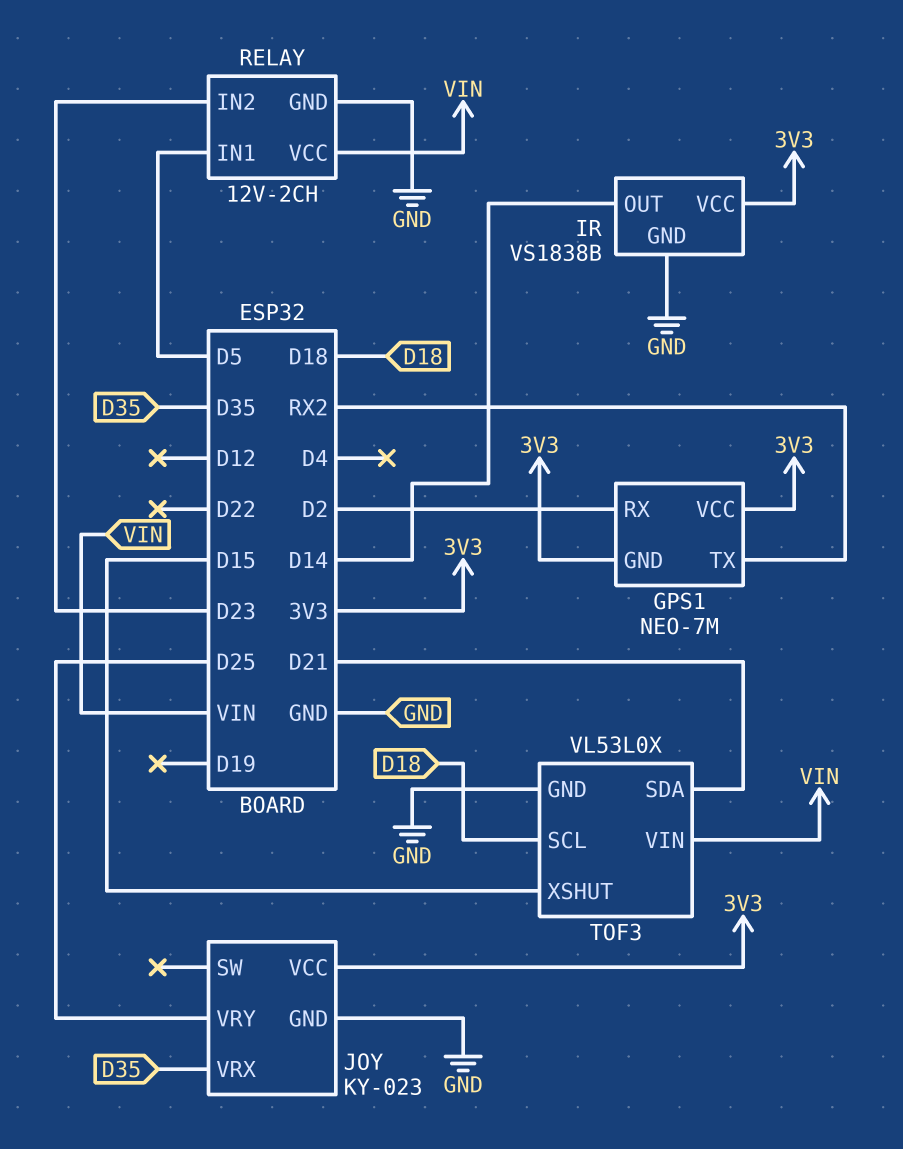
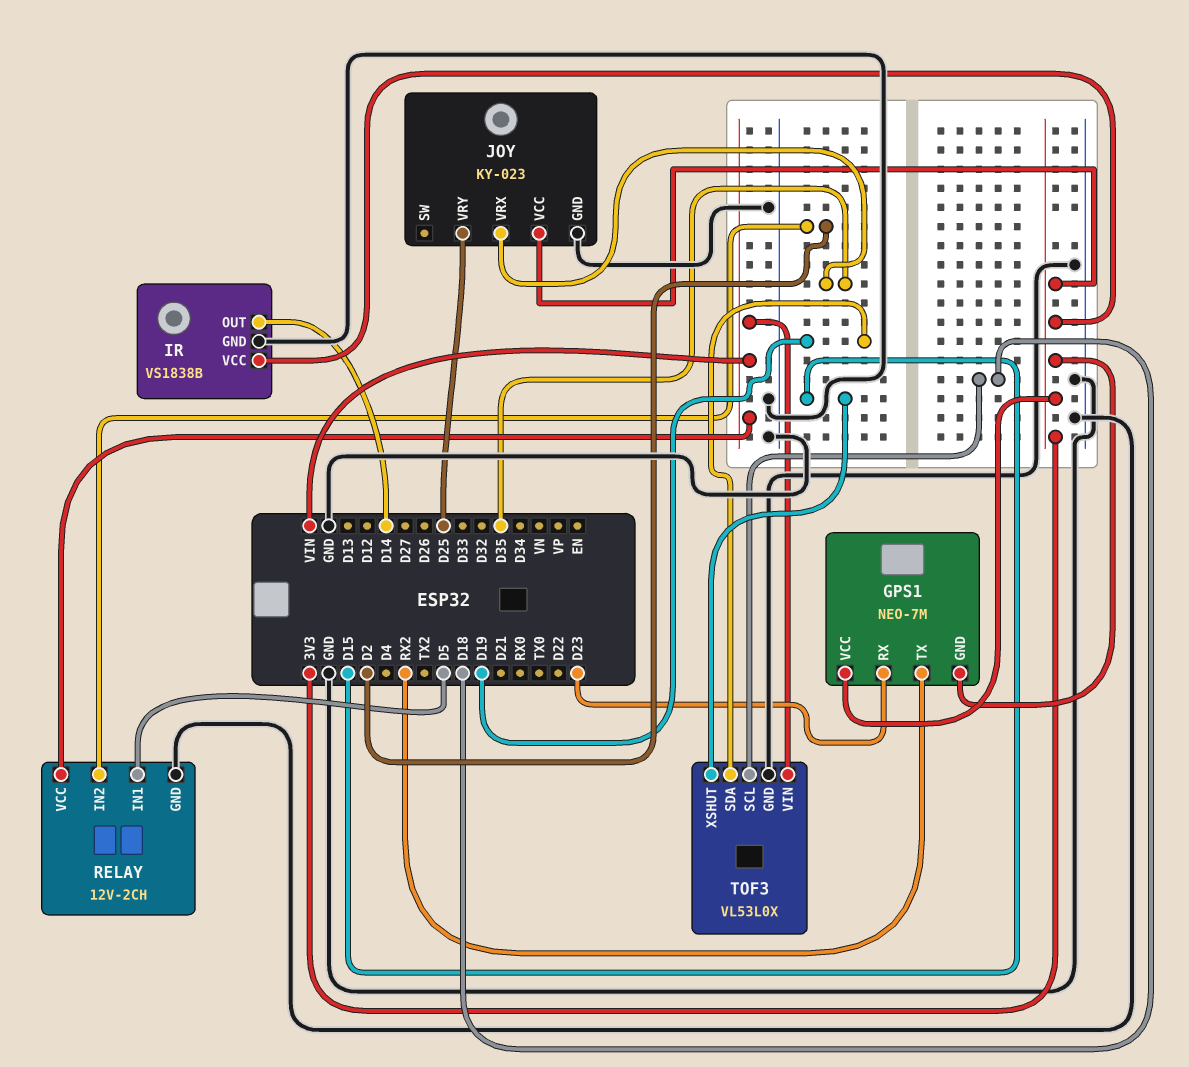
GPS1 pin RX: D2 -> D23
RELAY pin IN2: D23 -> D2
TOF3 pin SDA: D21 -> D19

